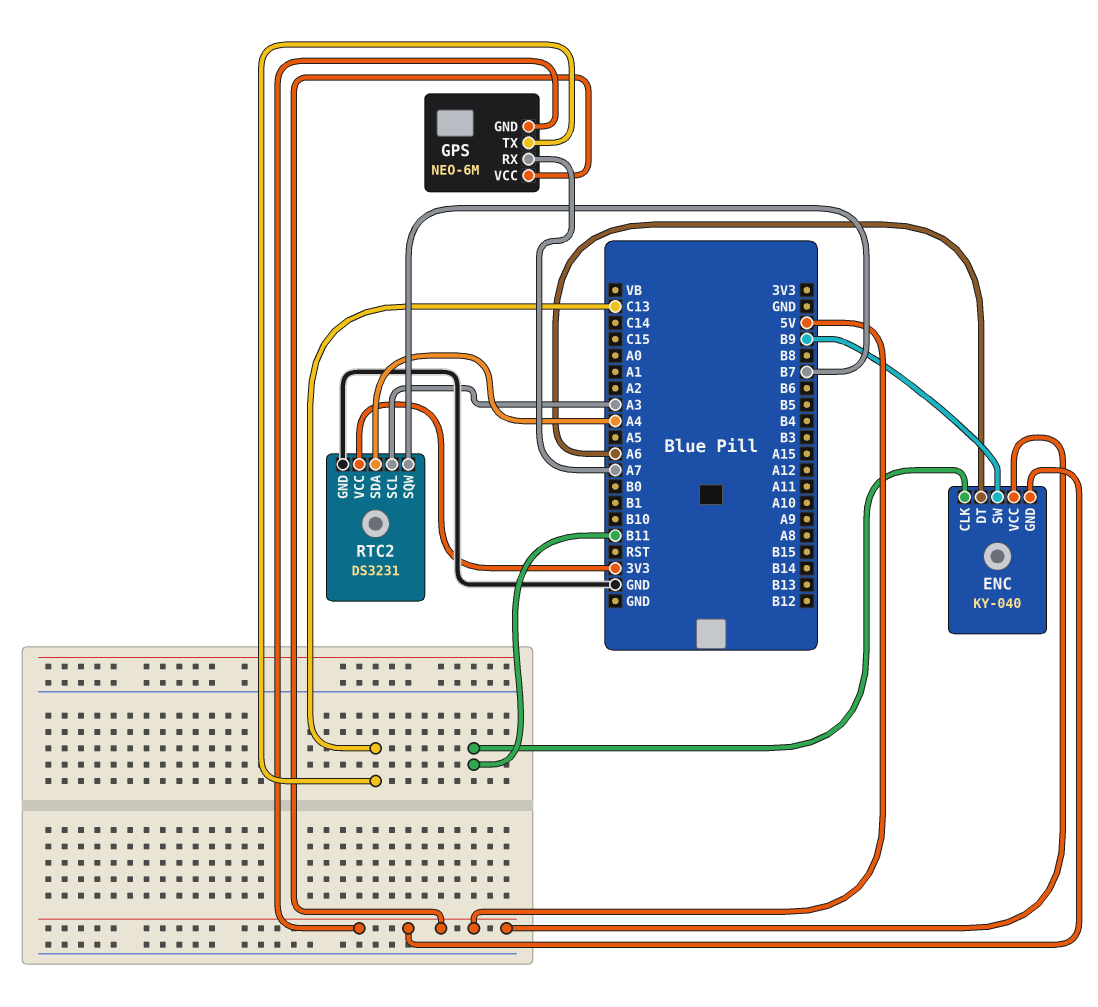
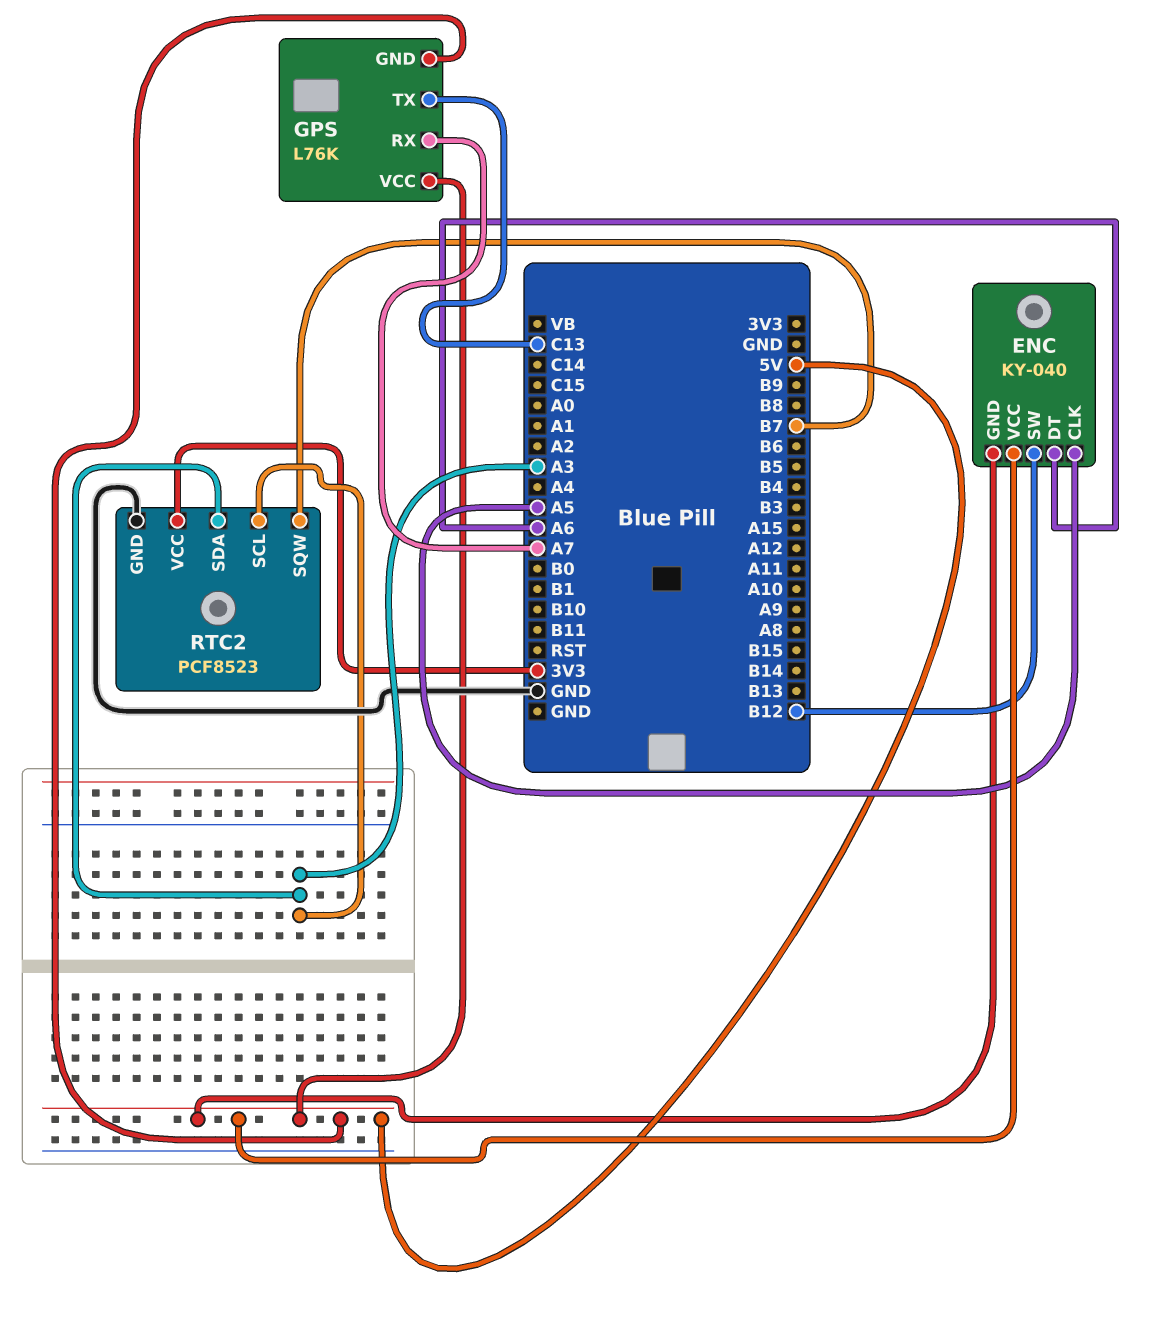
ENC pin CLK: B11 -> A5
ENC pin SW: B9 -> B12
GPS: NEO-6M -> L76K
RTC2: DS3231 -> PCF8523
RTC2 pin SDA: A4 -> A3

